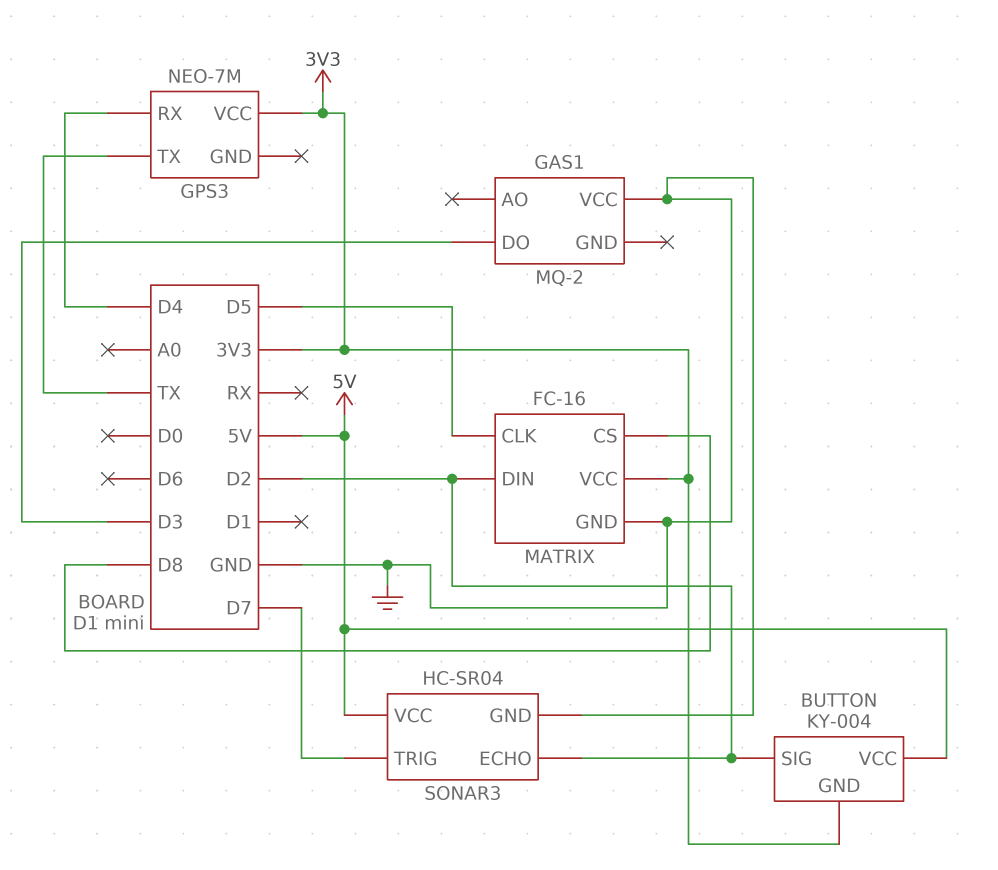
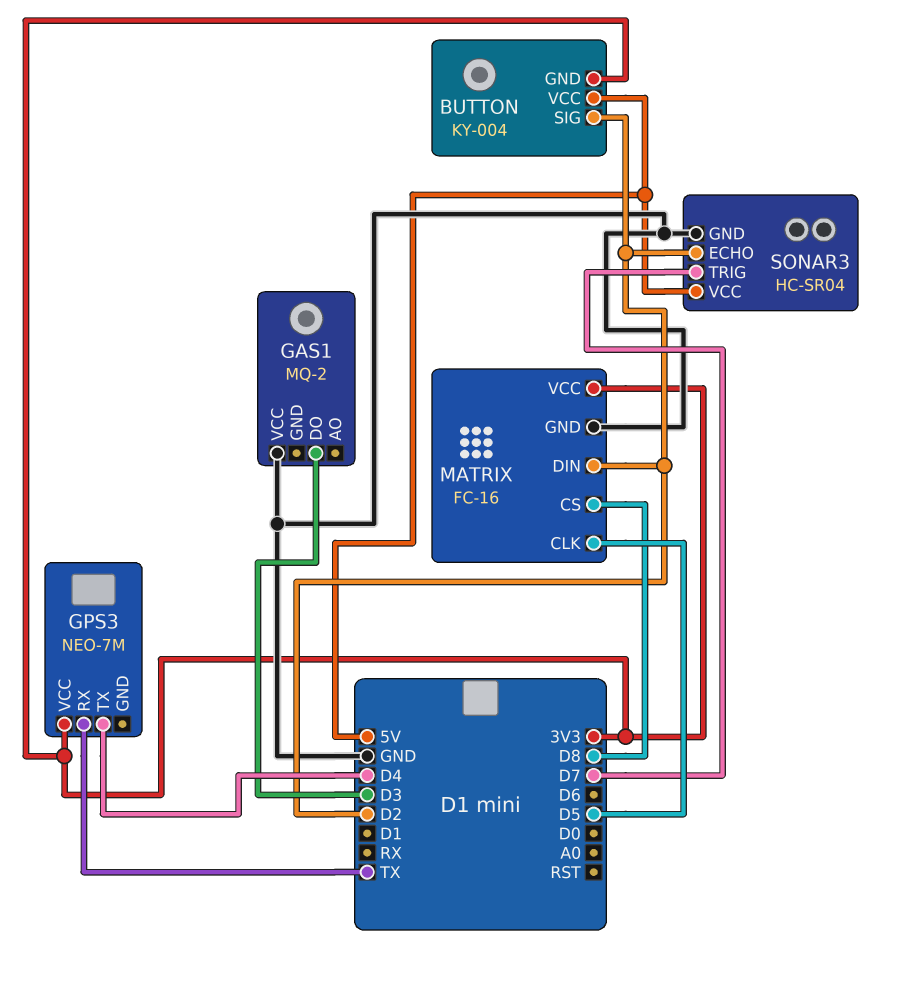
GPS3 pin RX: D4 -> TX
GPS3 pin TX: TX -> D4

